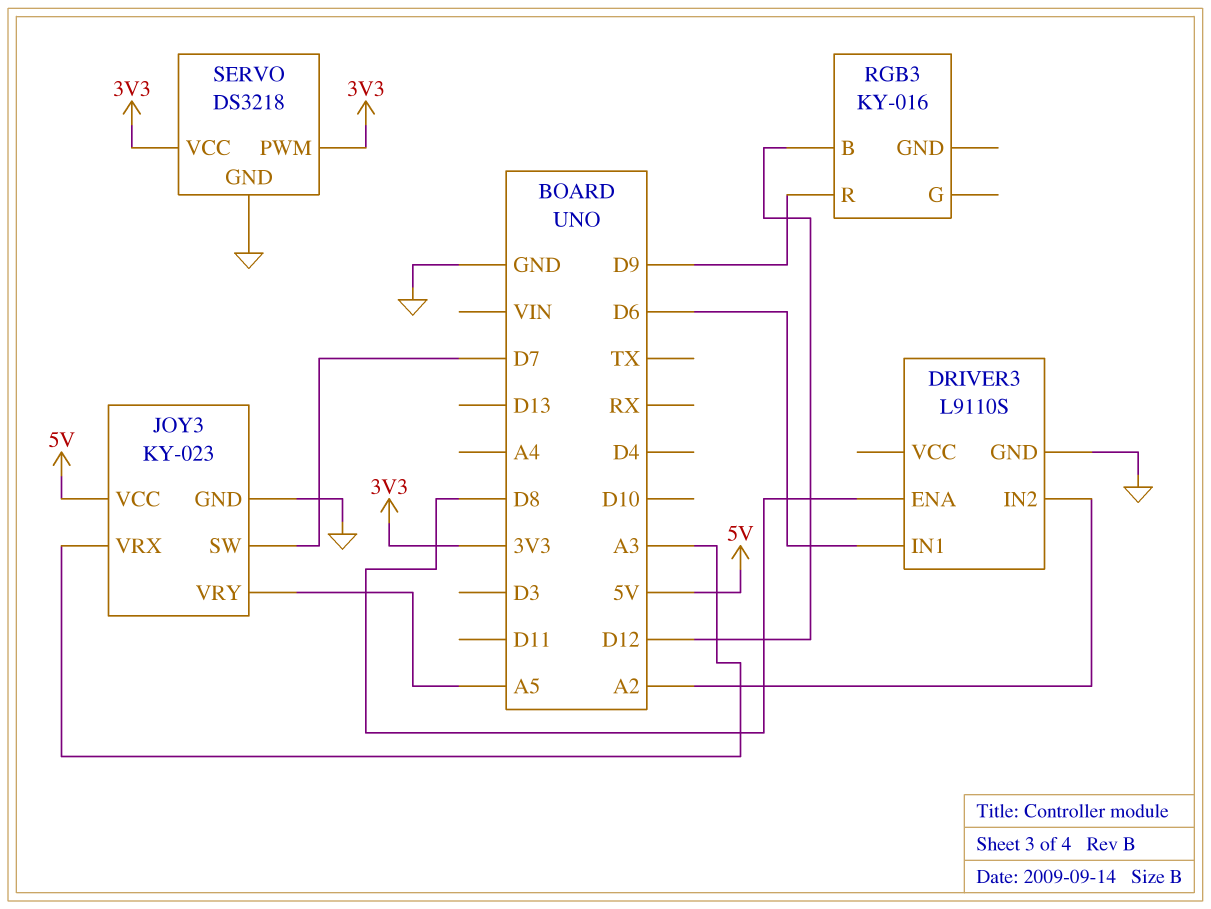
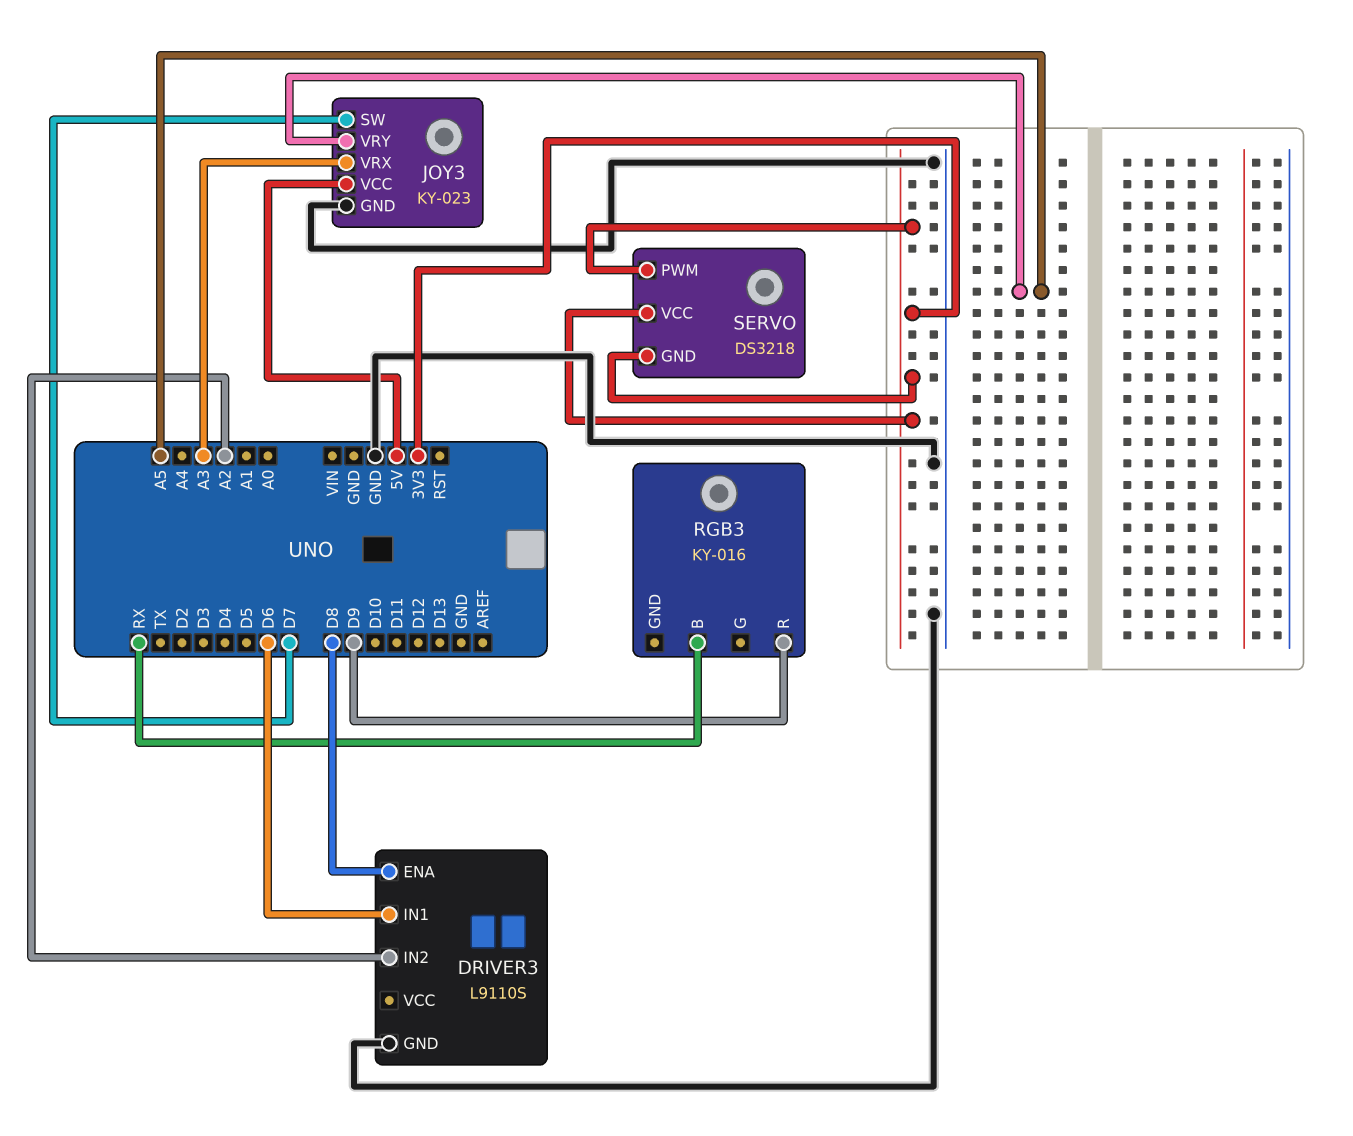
RGB3 pin B: D12 -> RX
SERVO pin GND: GND -> 3V3

